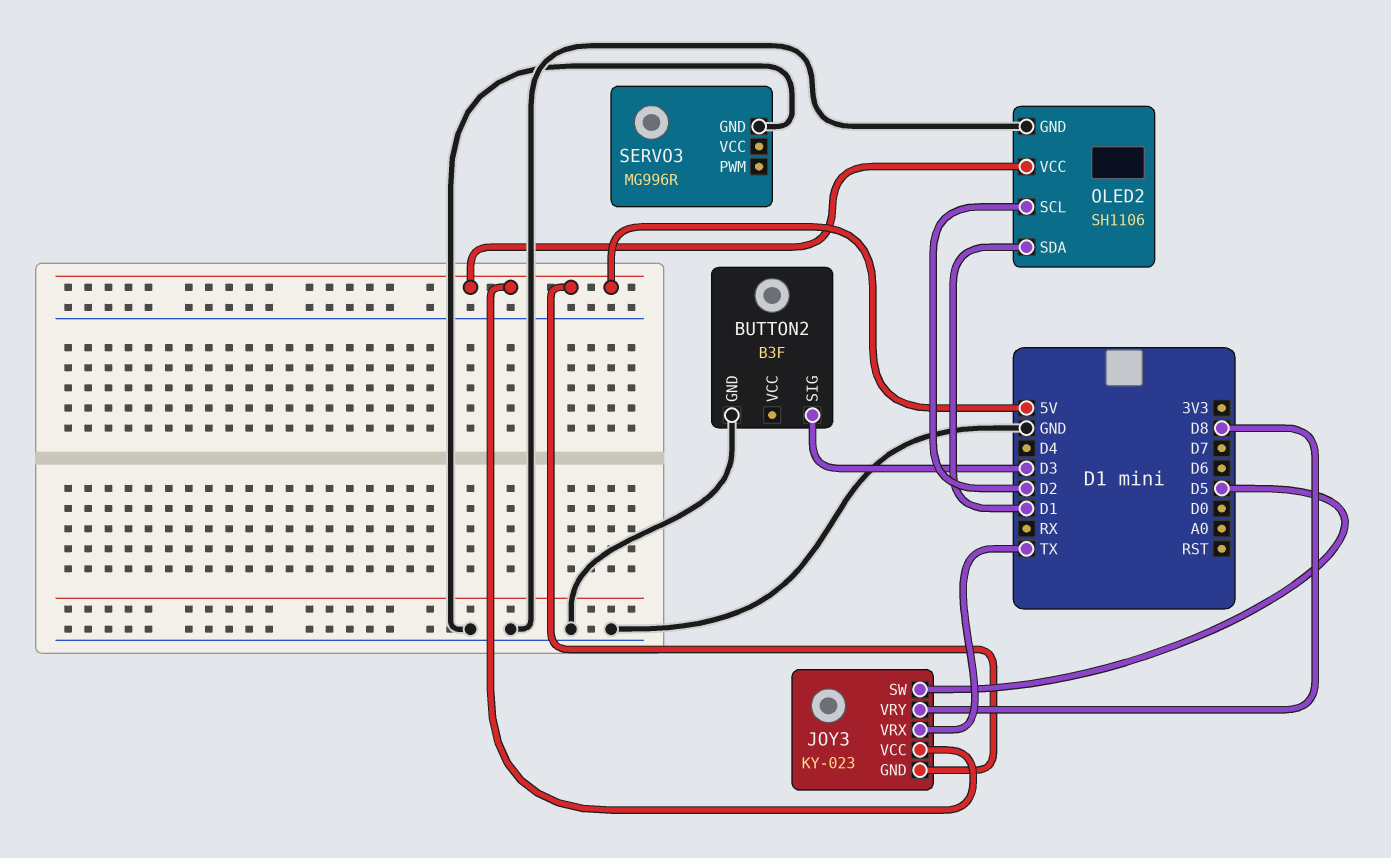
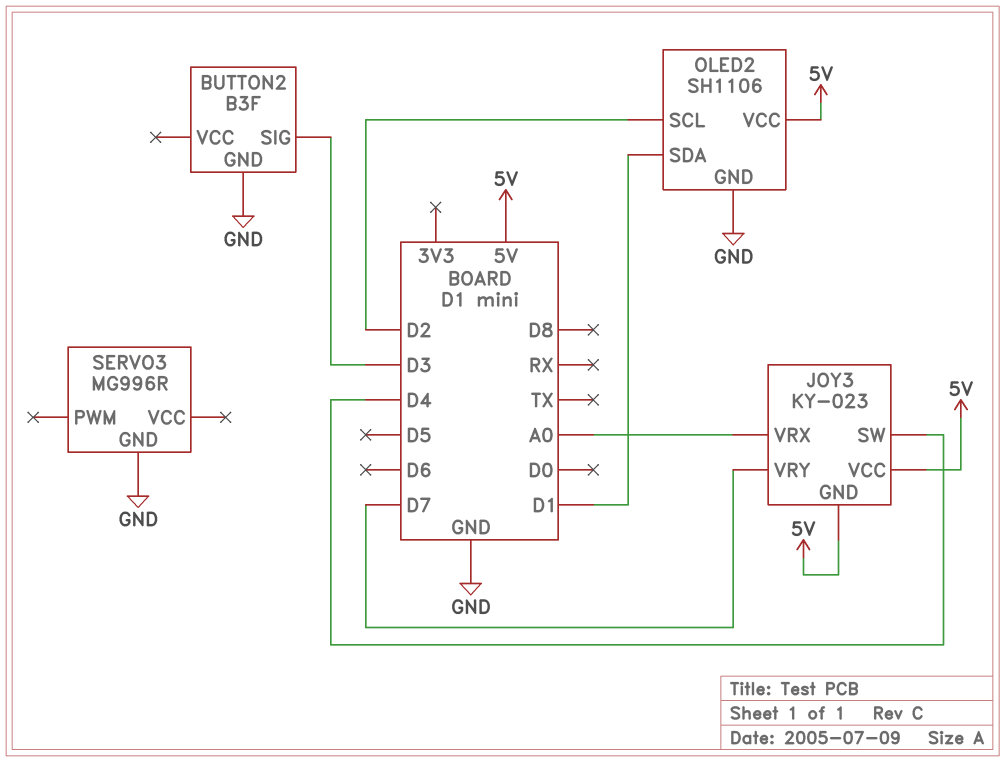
JOY3 pin SW: D5 -> D4
JOY3 pin VRX: TX -> A0
JOY3 pin VRY: D8 -> D7

